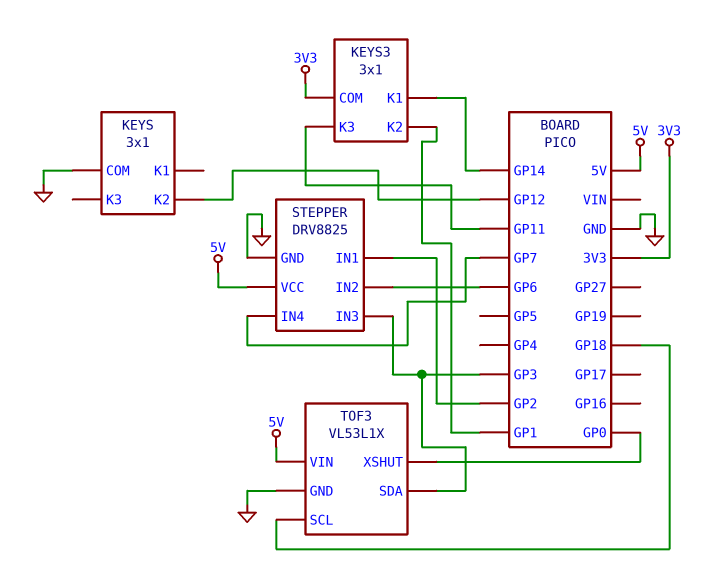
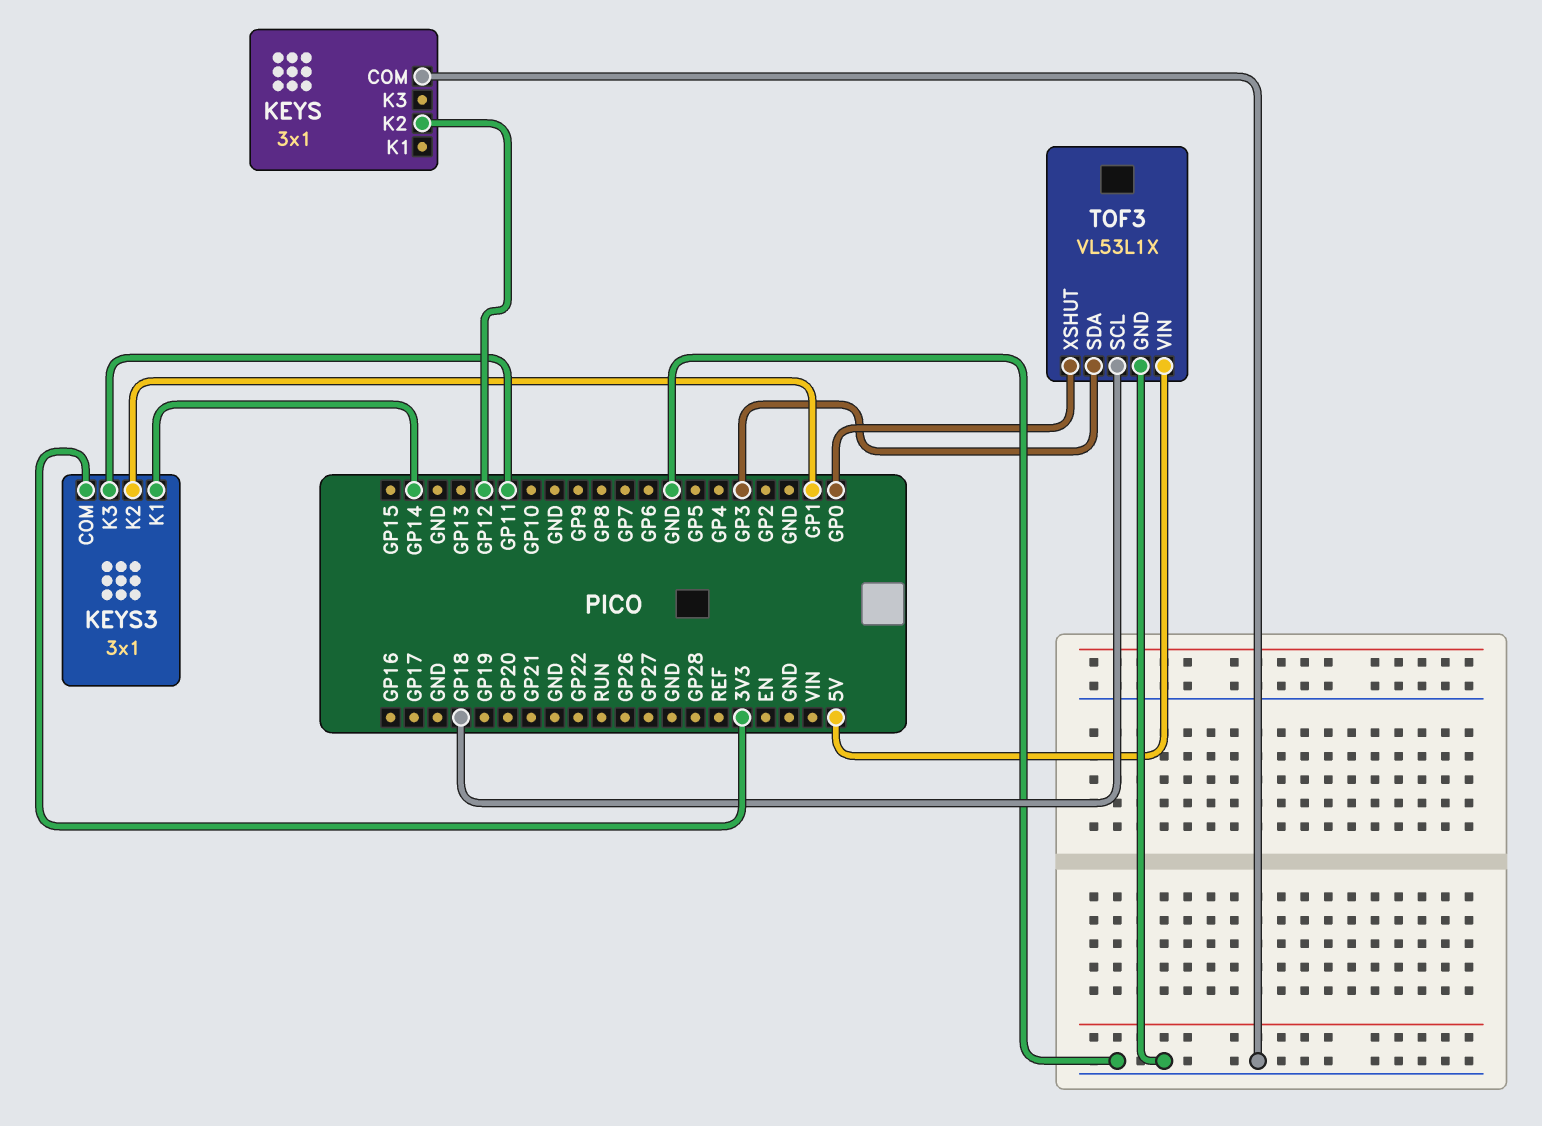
STEPPER: DRV8825 -> none
STEPPER pin GND: GND -> none
STEPPER pin IN1: GP2 -> none
STEPPER pin IN2: GP6 -> none
STEPPER pin IN3: GP3 -> none
STEPPER pin IN4: GP7 -> none
STEPPER pin VCC: 5V -> none

